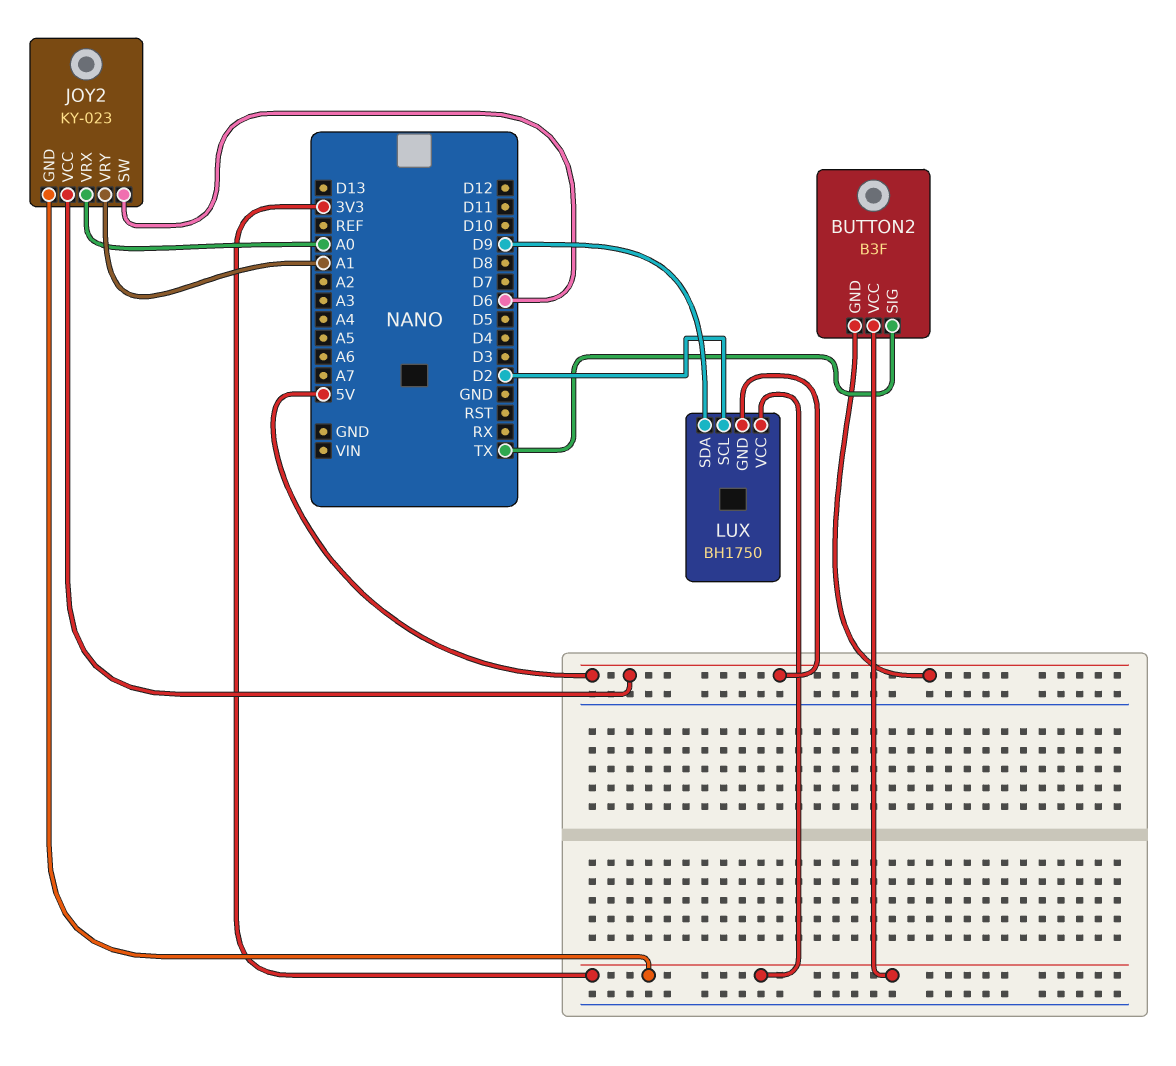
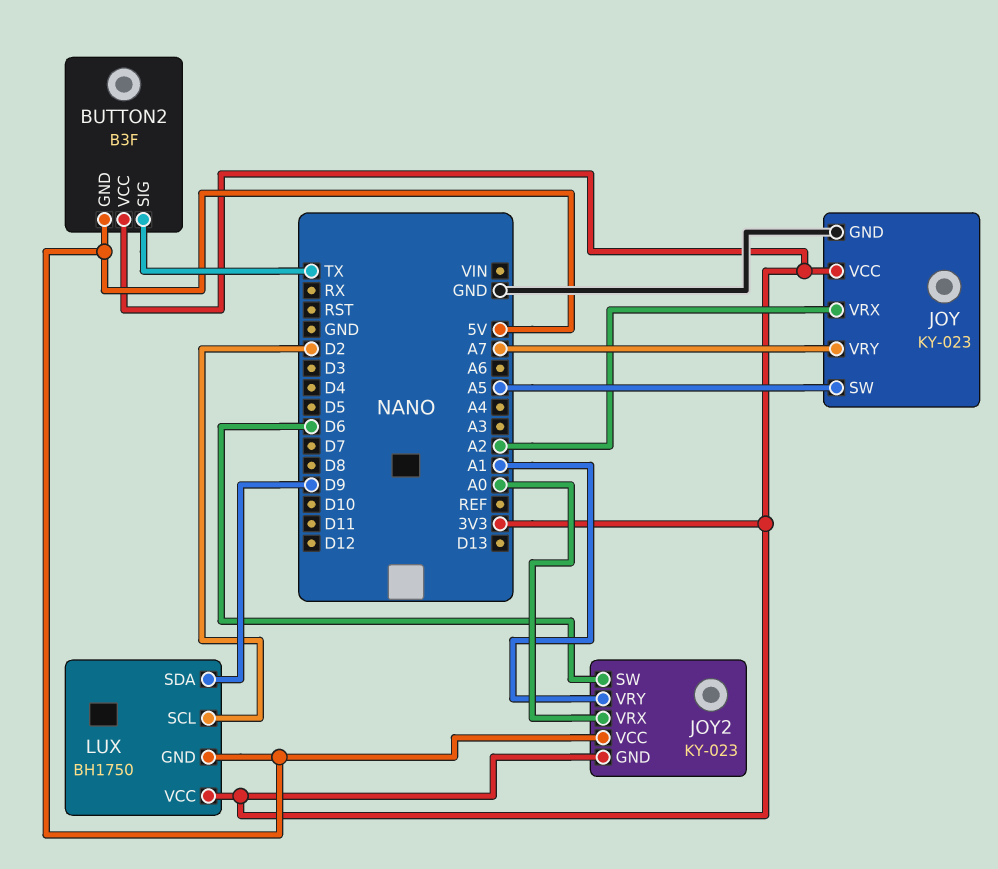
JOY: none -> KY-023
JOY pin GND: none -> GND
JOY pin SW: none -> A5
JOY pin VCC: none -> 3V3
JOY pin VRX: none -> A2
JOY pin VRY: none -> A7

